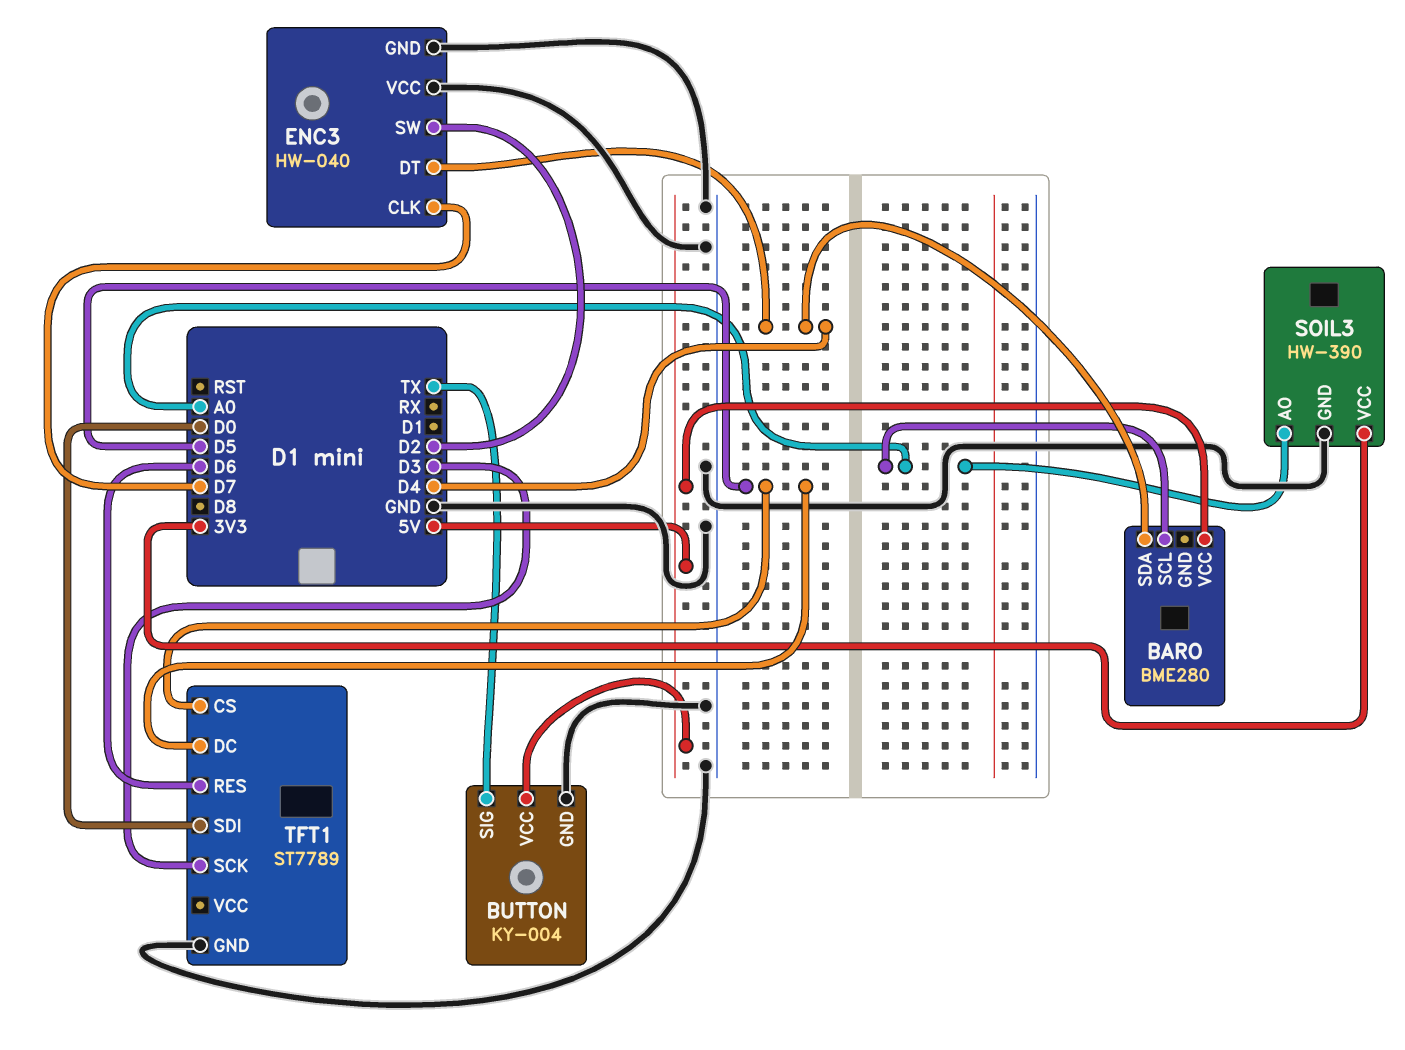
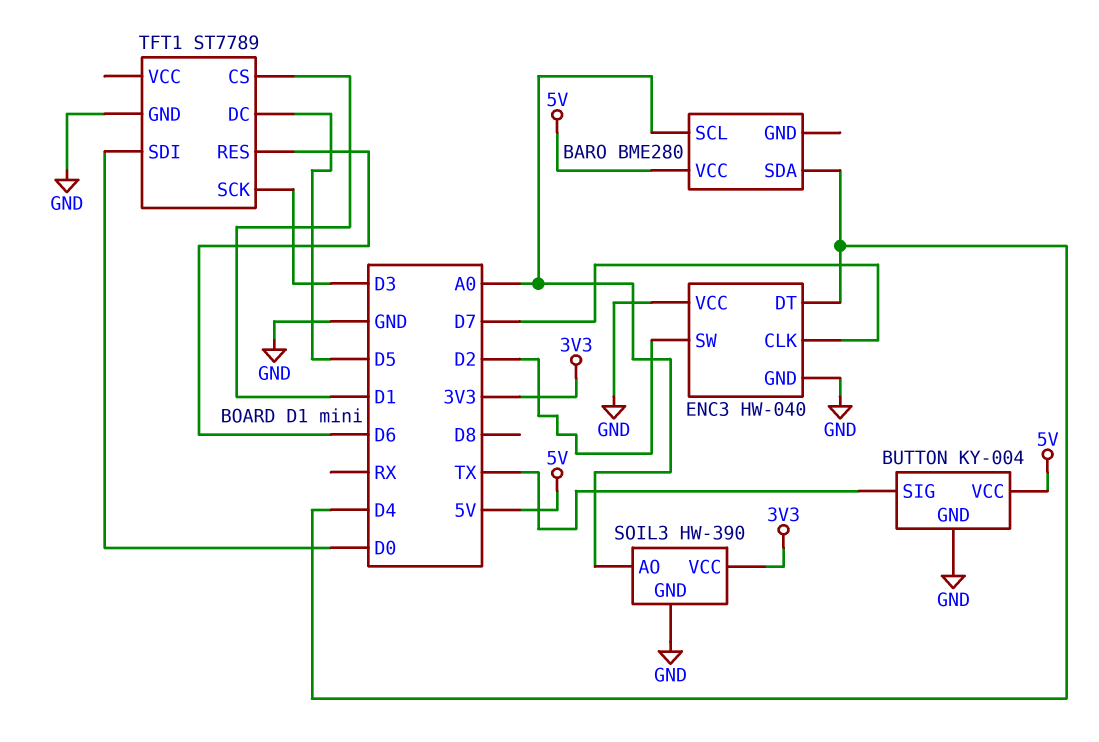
TFT1 pin CS: D5 -> D1

